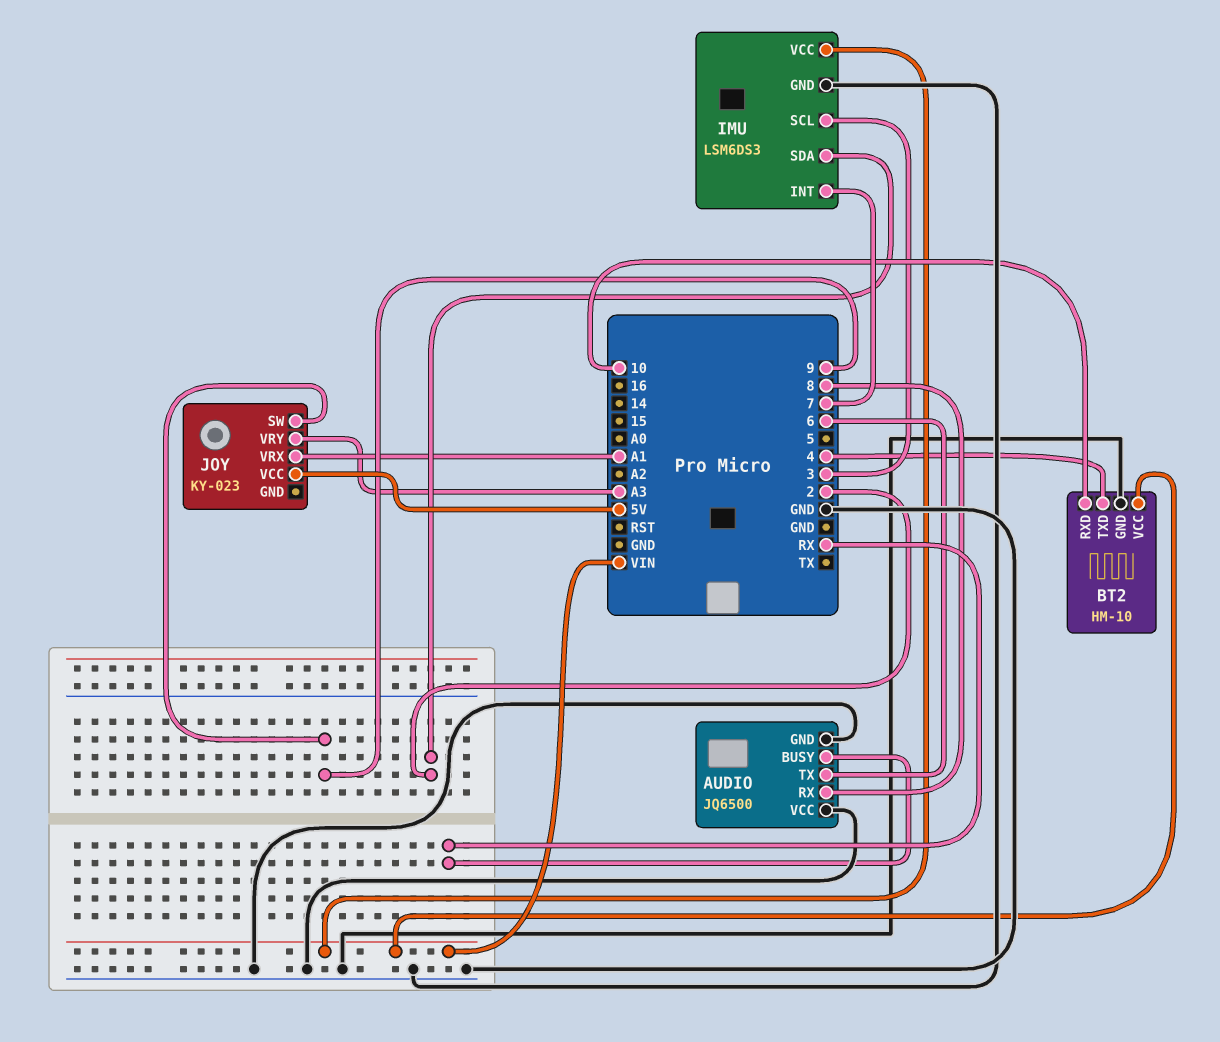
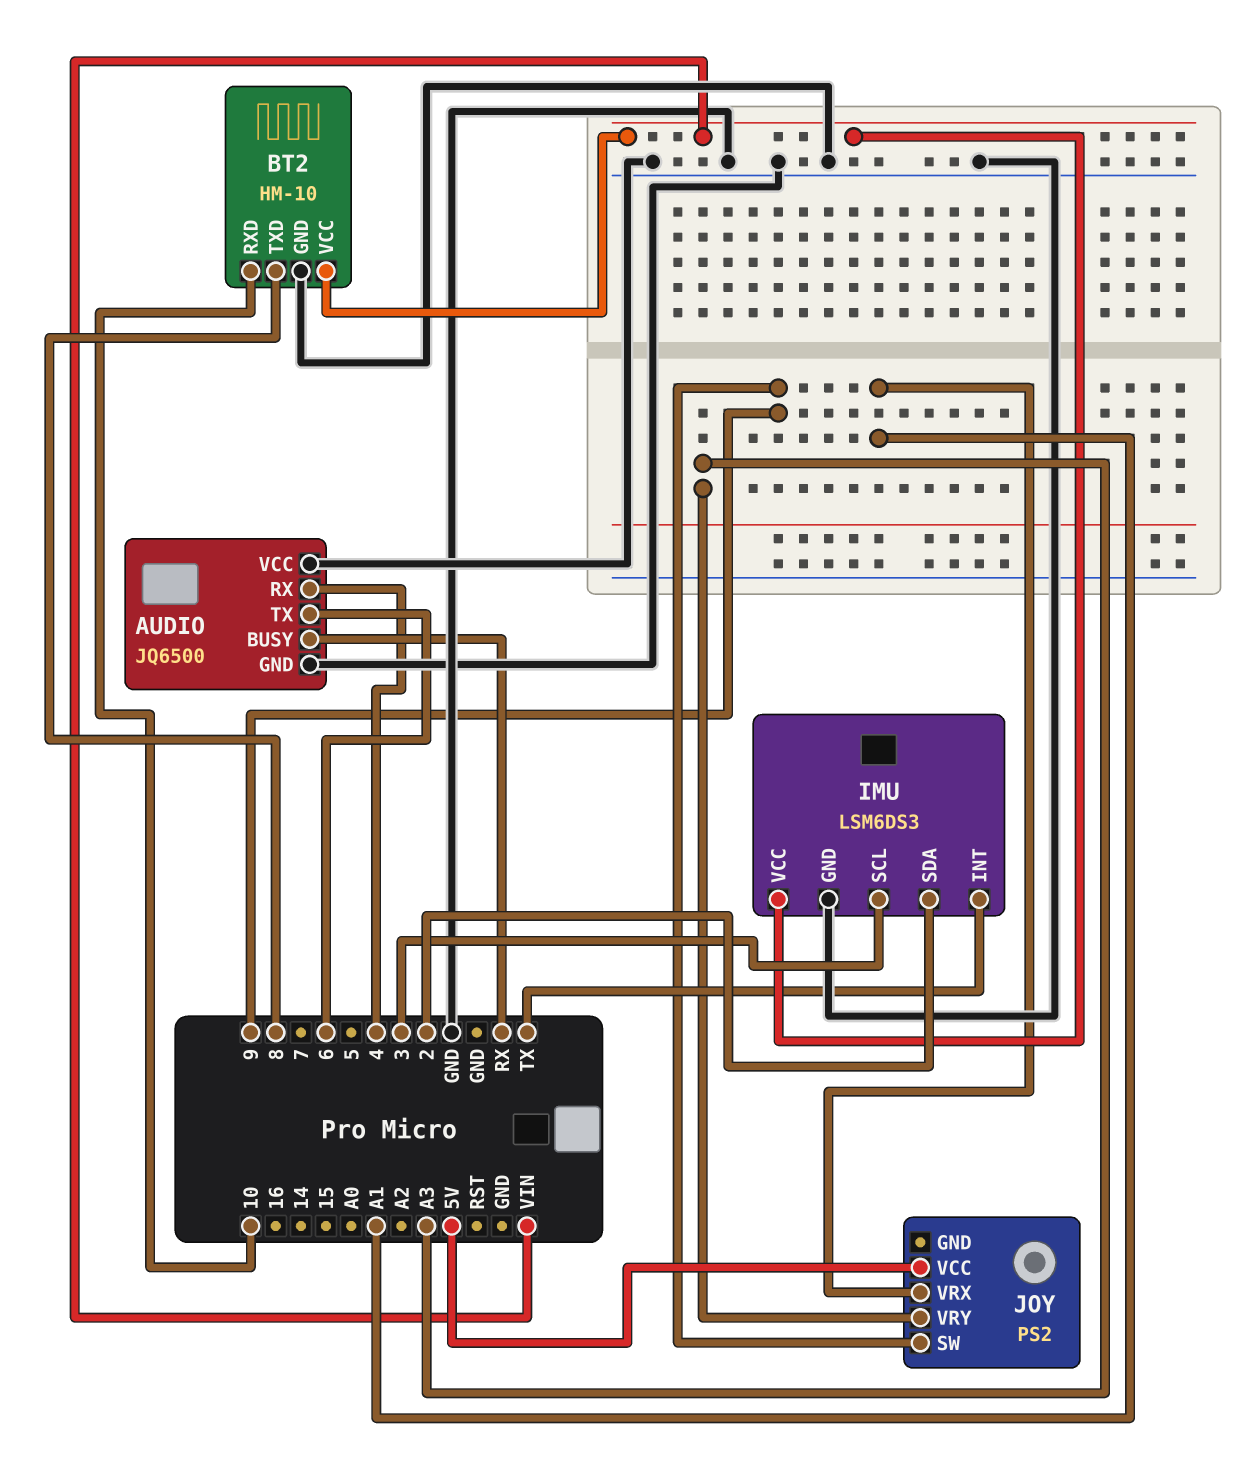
AUDIO pin RX: 8 -> 4
BT2 pin TXD: 4 -> 8
IMU pin INT: 7 -> TX
JOY: KY-023 -> PS2

